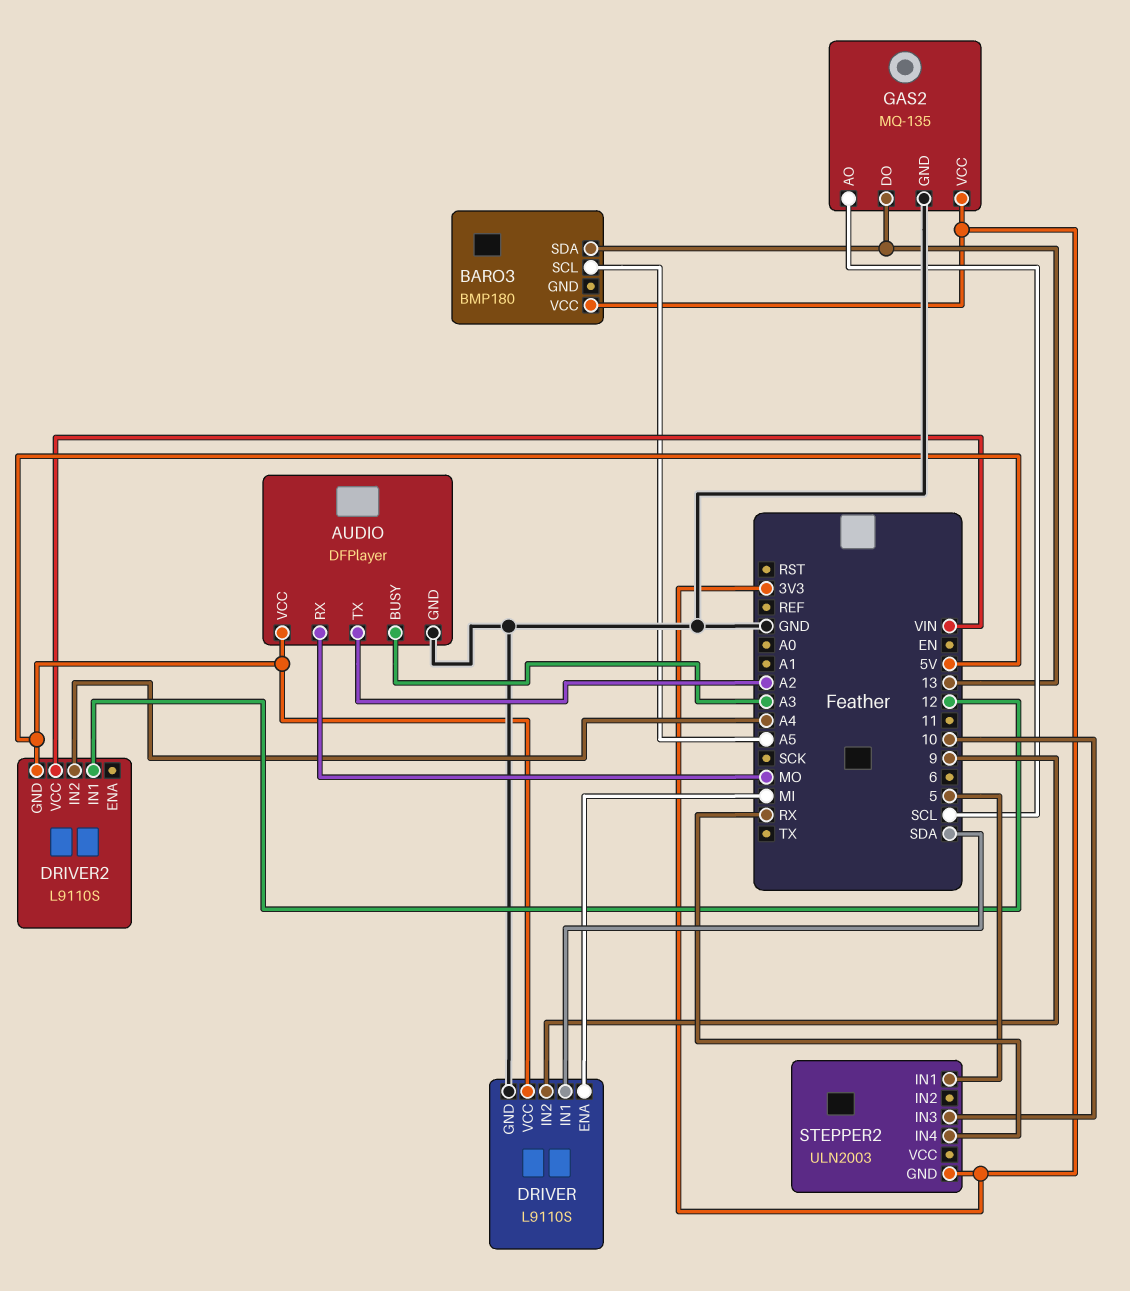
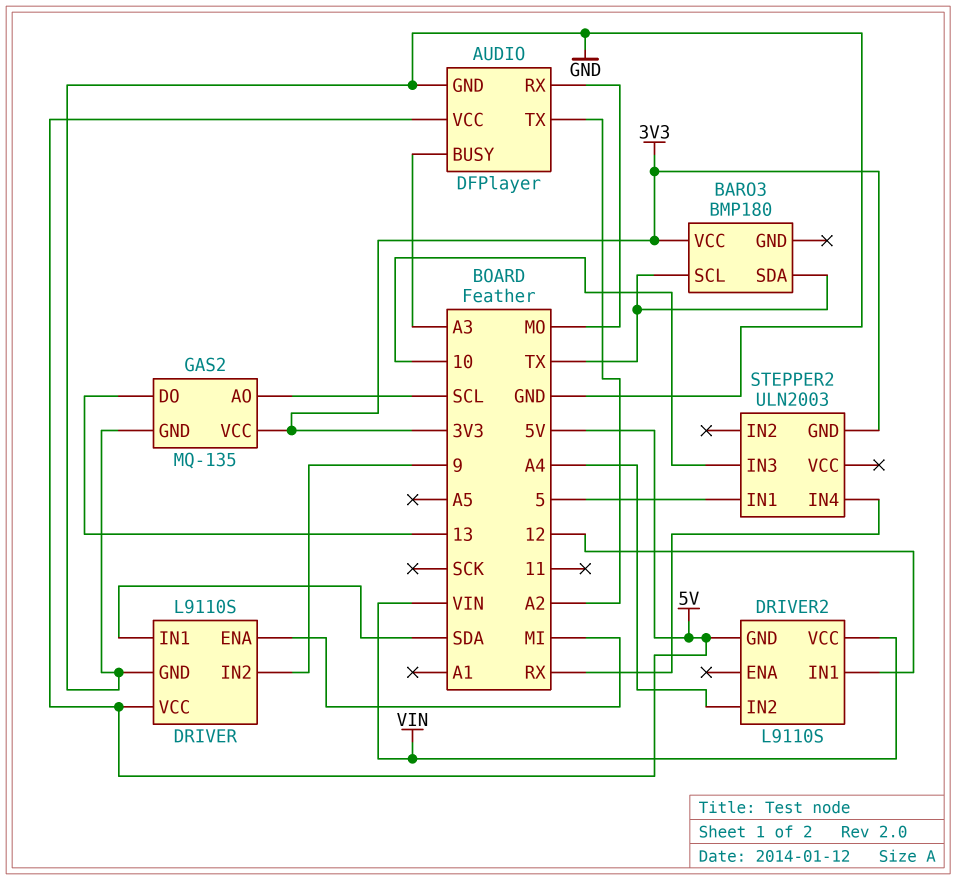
BARO3 pin SCL: A5 -> TX
BARO3 pin SDA: 13 -> TX

